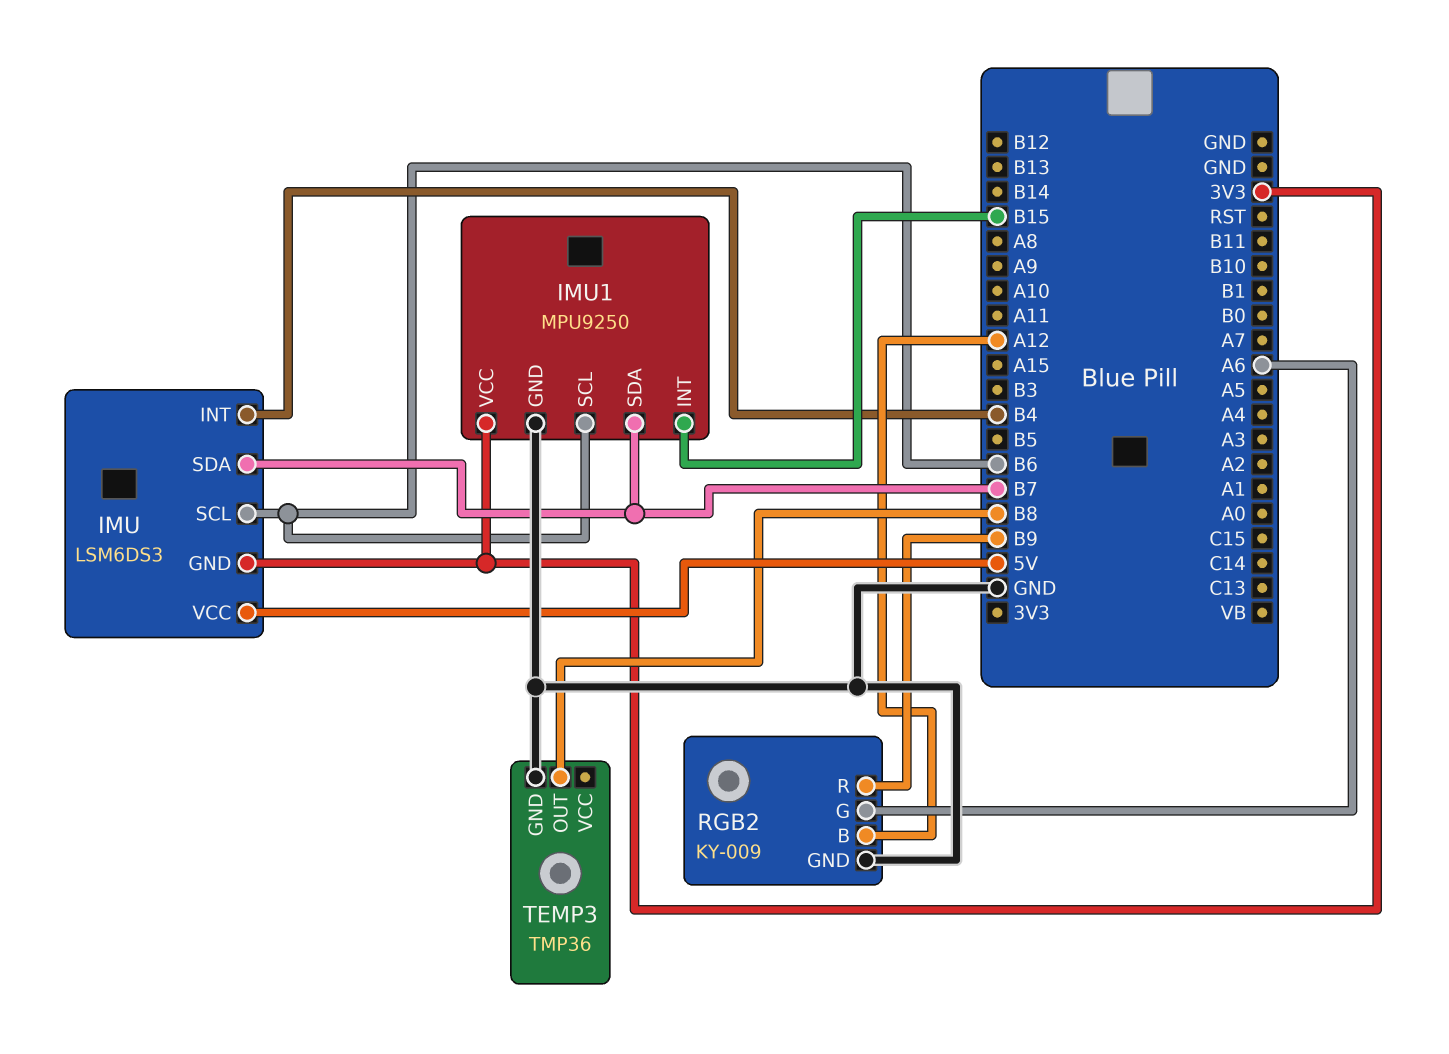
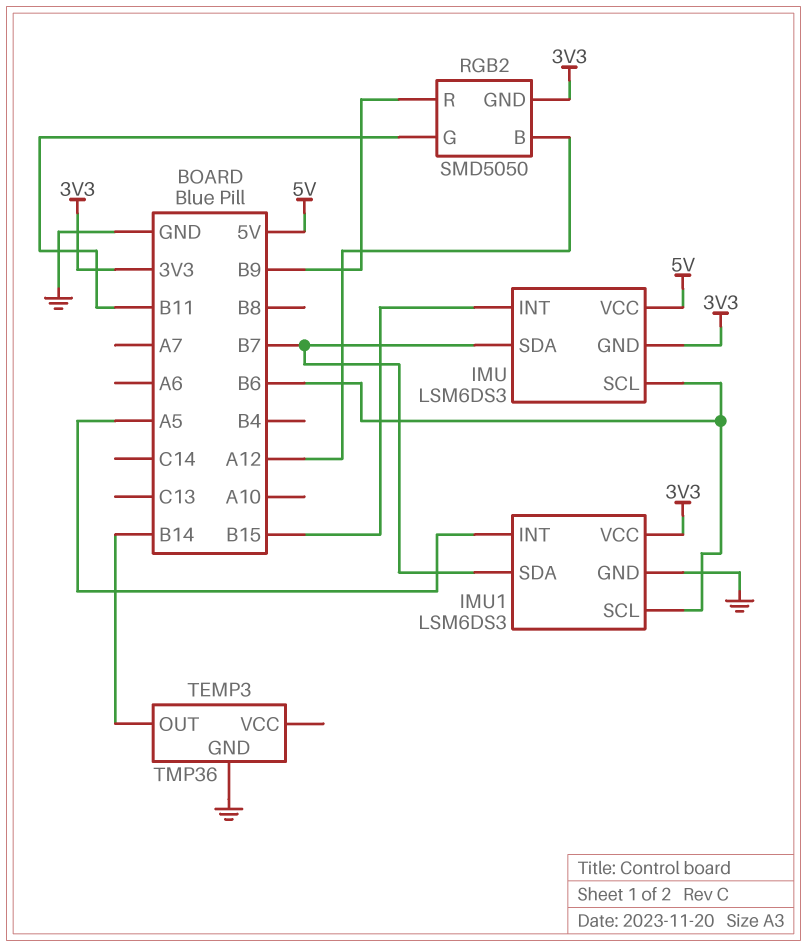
IMU pin INT: B4 -> B15
IMU1: MPU9250 -> LSM6DS3
IMU1 pin INT: B15 -> A5
RGB2: KY-009 -> SMD5050
RGB2 pin G: A6 -> B11
RGB2 pin GND: GND -> 3V3
TEMP3 pin OUT: B8 -> B14

